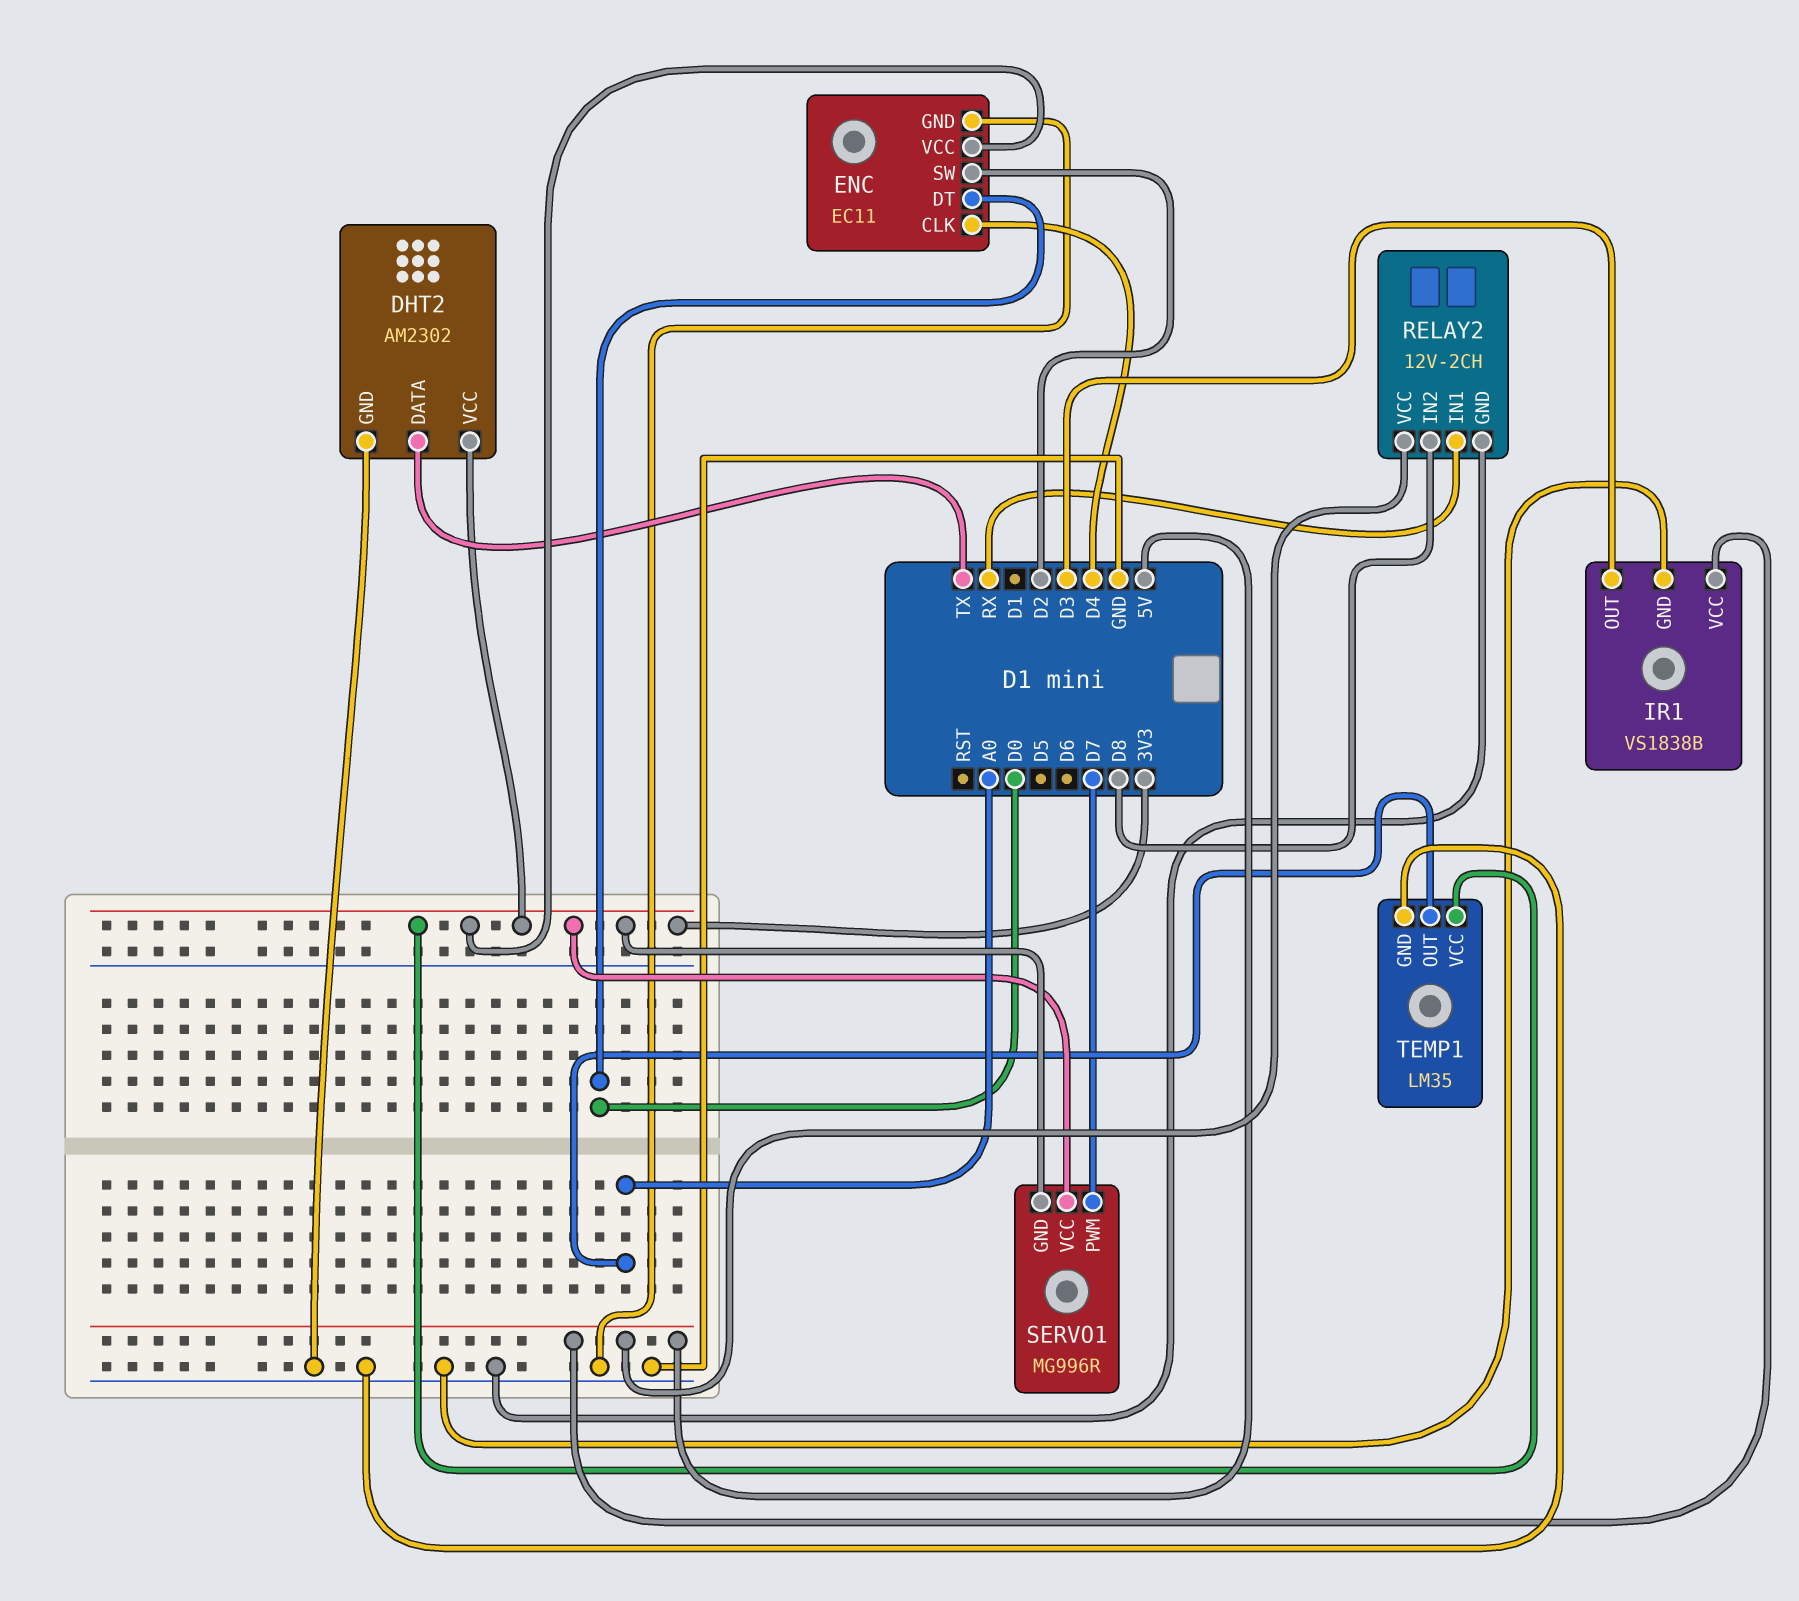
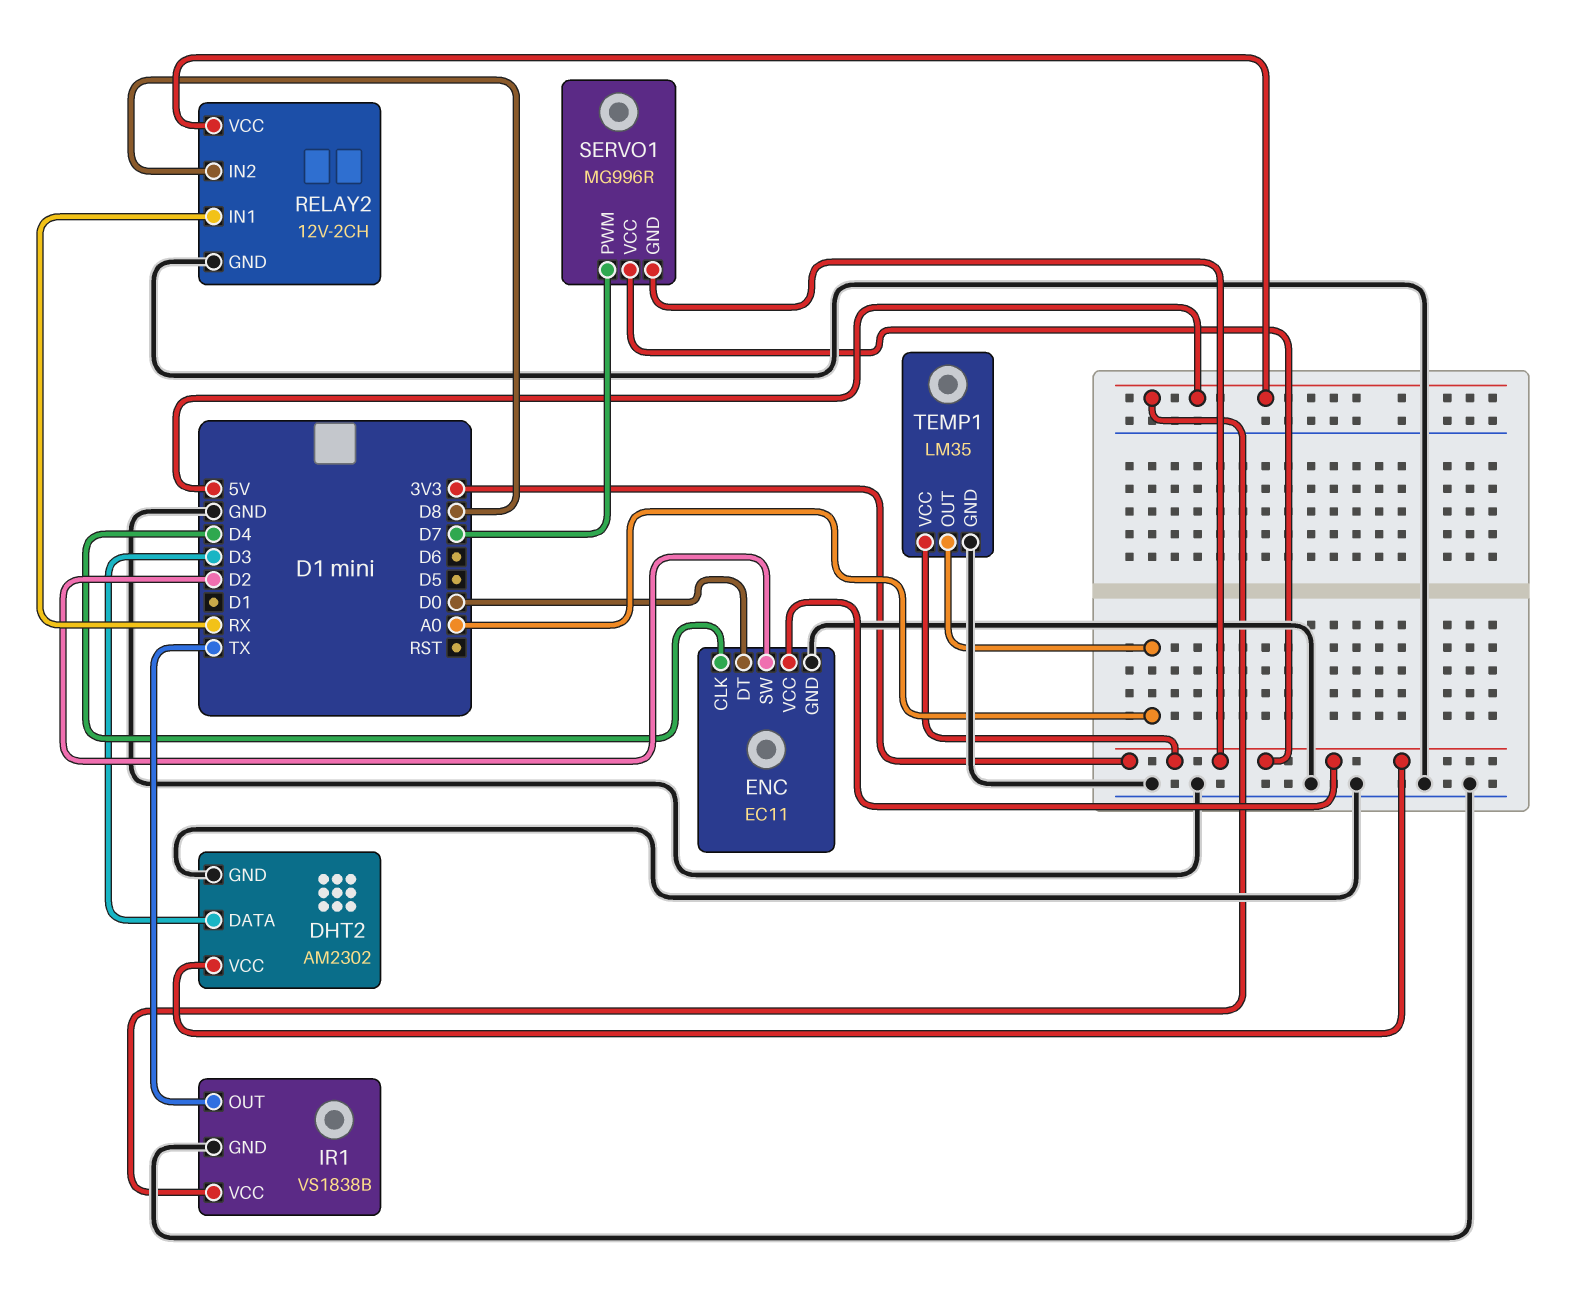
DHT2 pin DATA: TX -> D3
IR1 pin OUT: D3 -> TX

